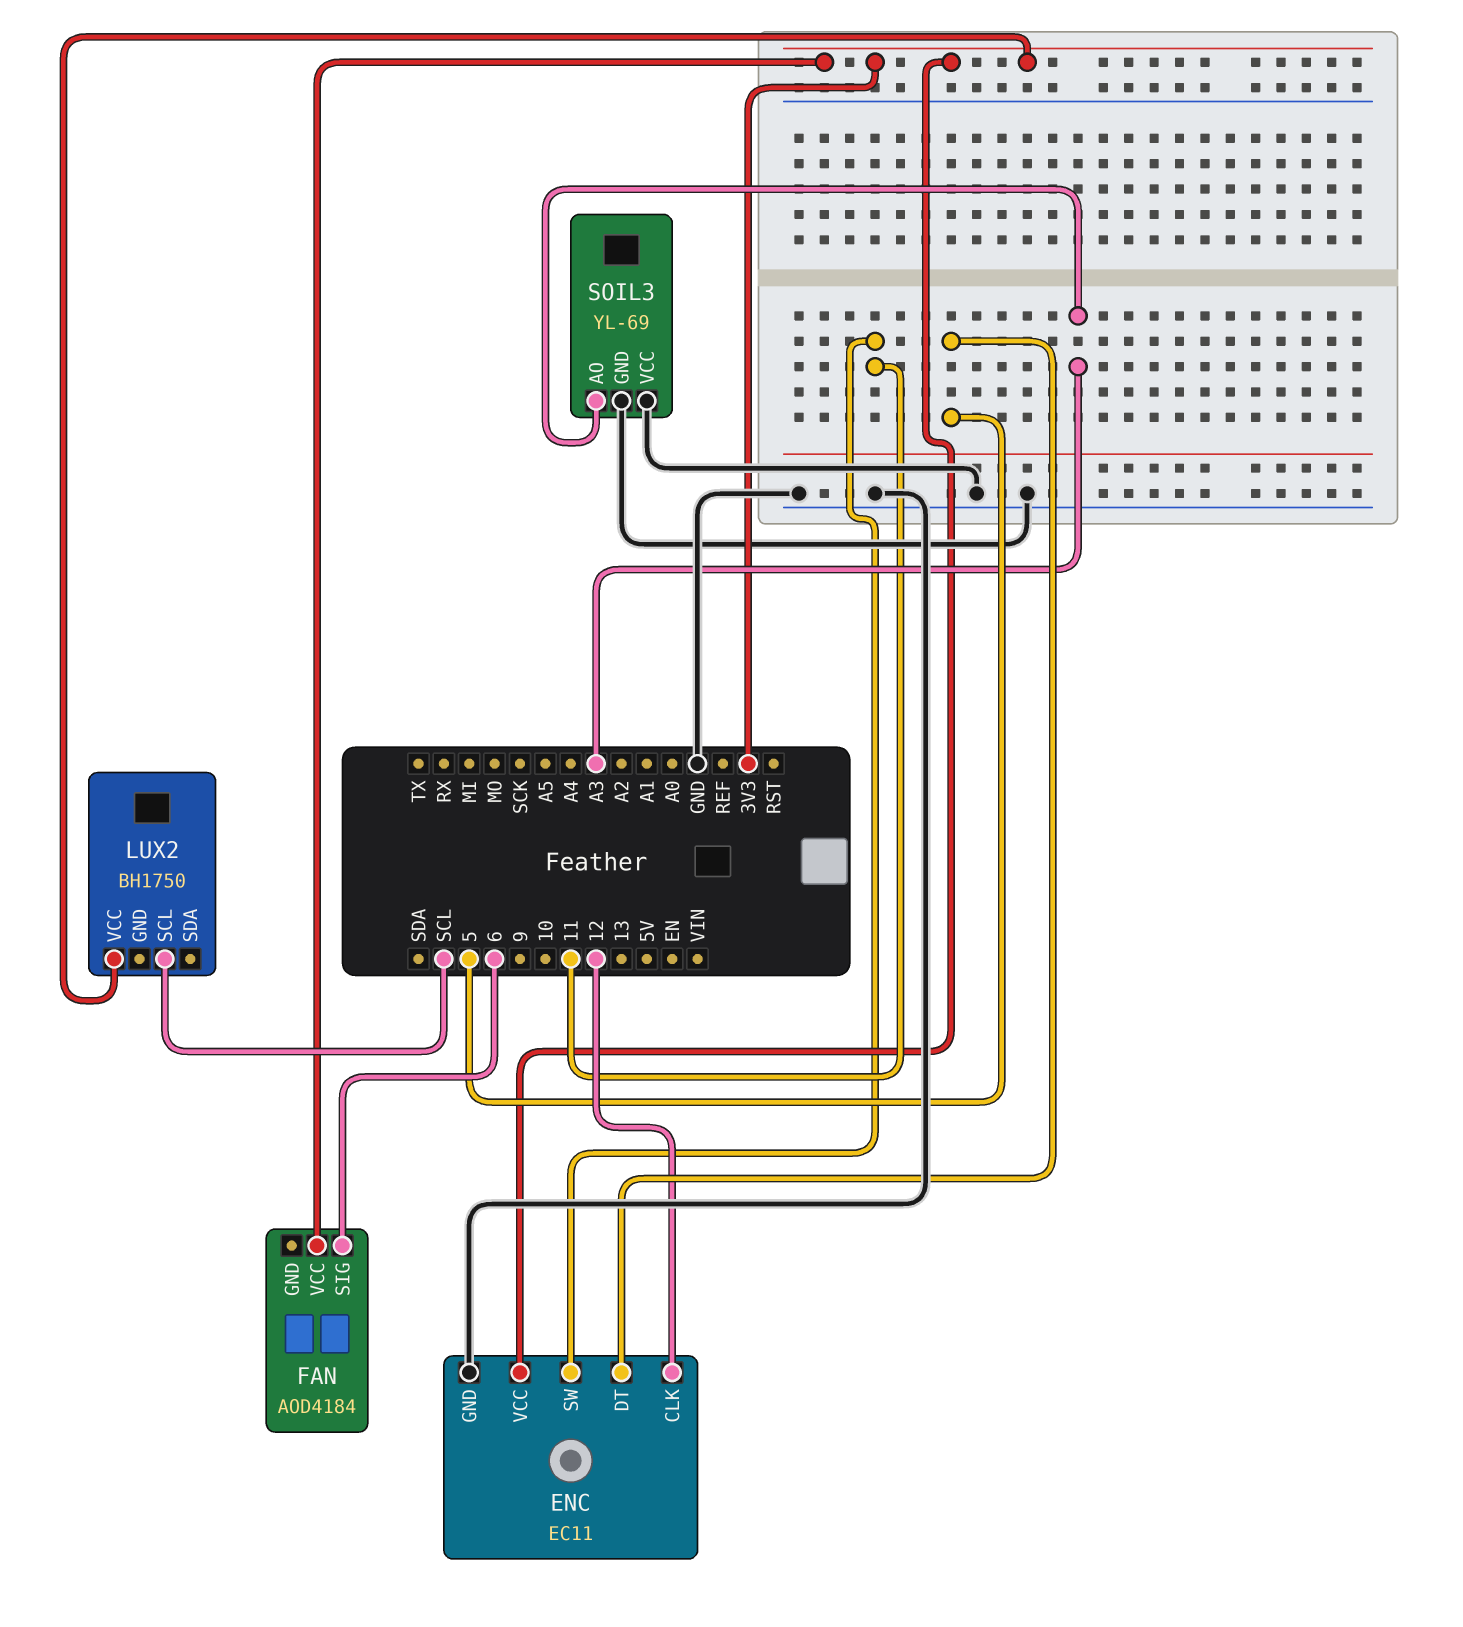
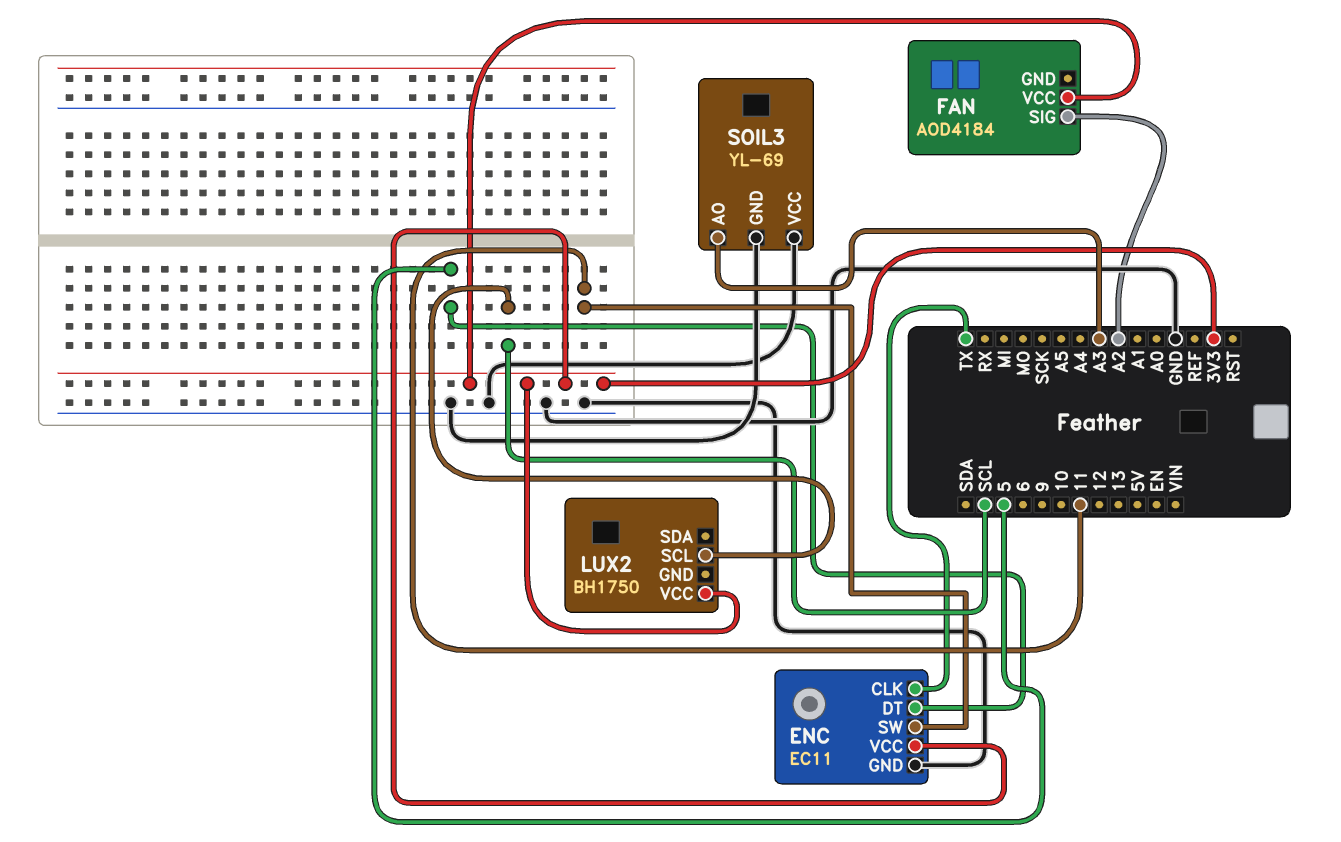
ENC pin CLK: 12 -> TX
FAN pin SIG: 6 -> A2

